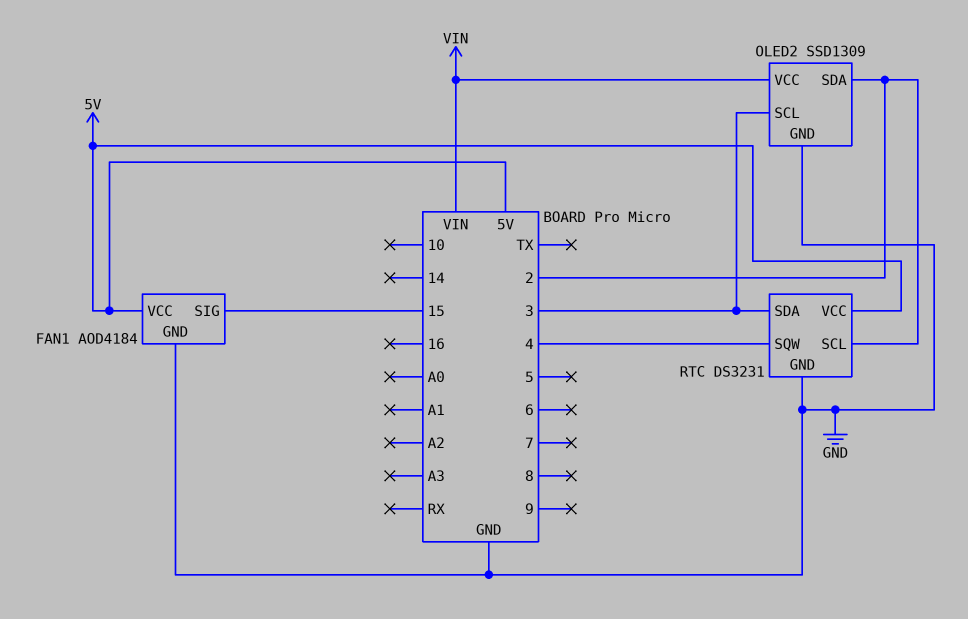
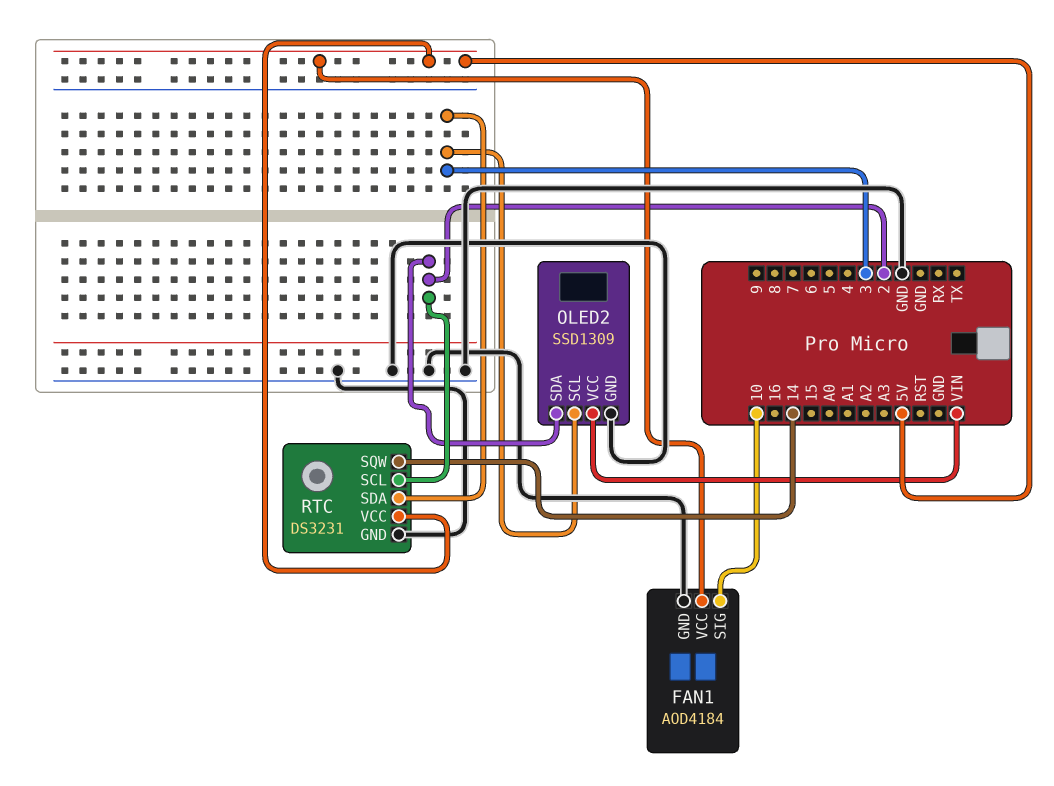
FAN1 pin SIG: 15 -> 10
RTC pin SQW: 4 -> 14

